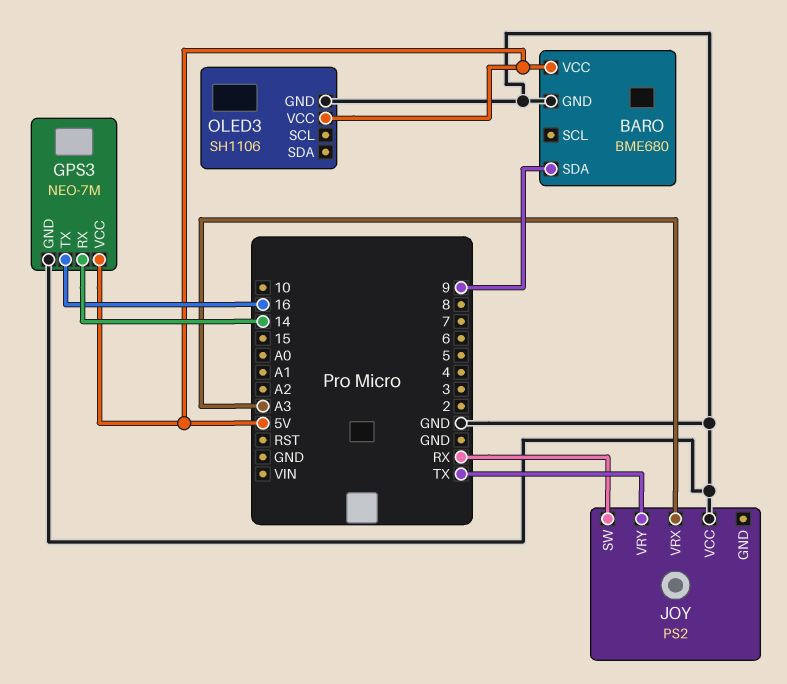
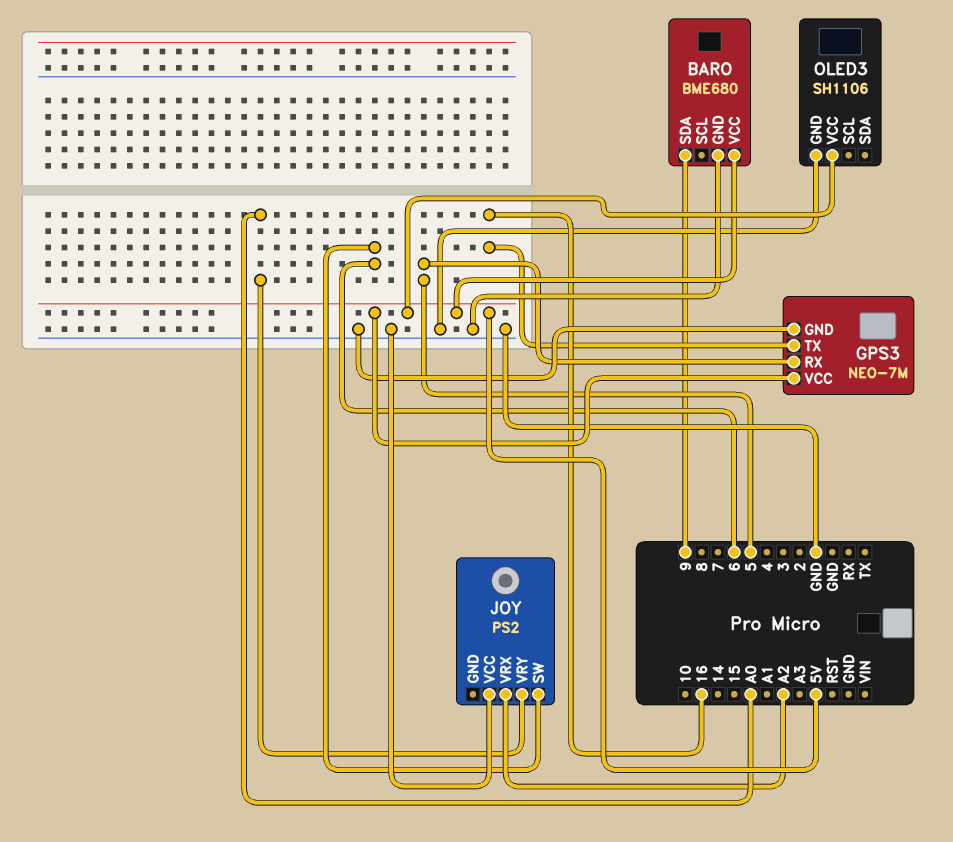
GPS3 pin RX: 14 -> 5
JOY pin SW: RX -> 6
JOY pin VRX: A3 -> A2
JOY pin VRY: TX -> A0

